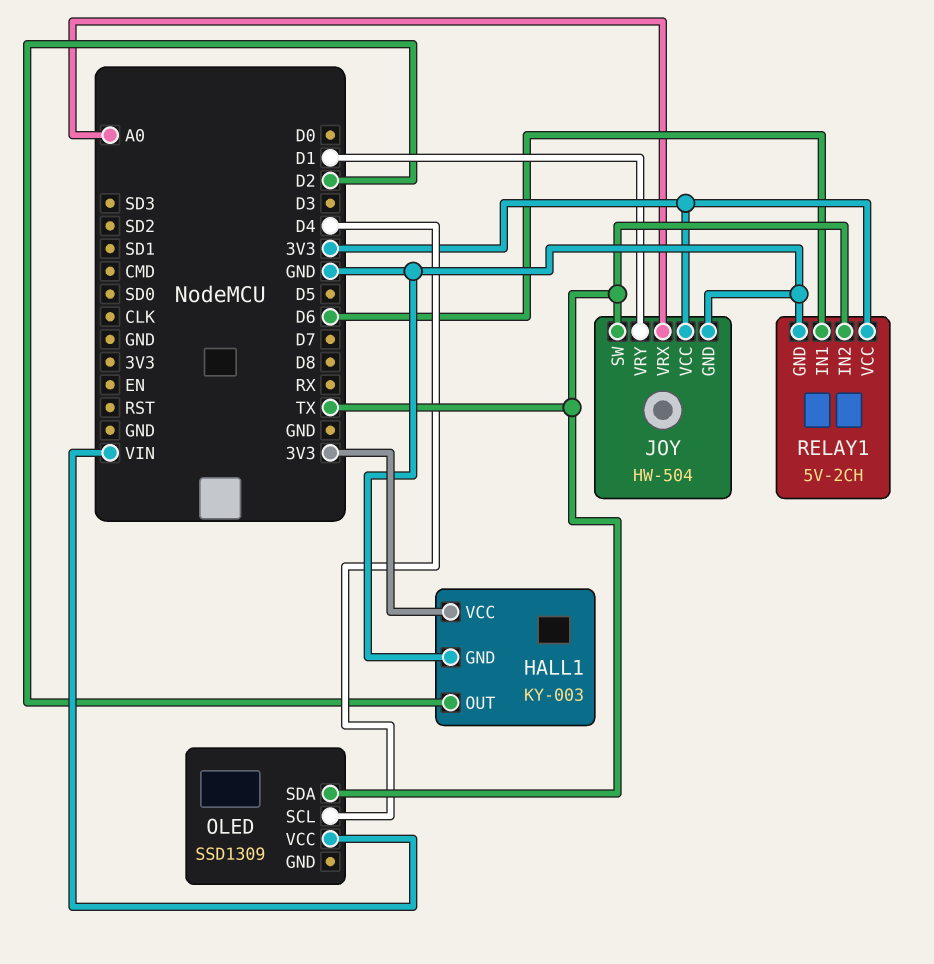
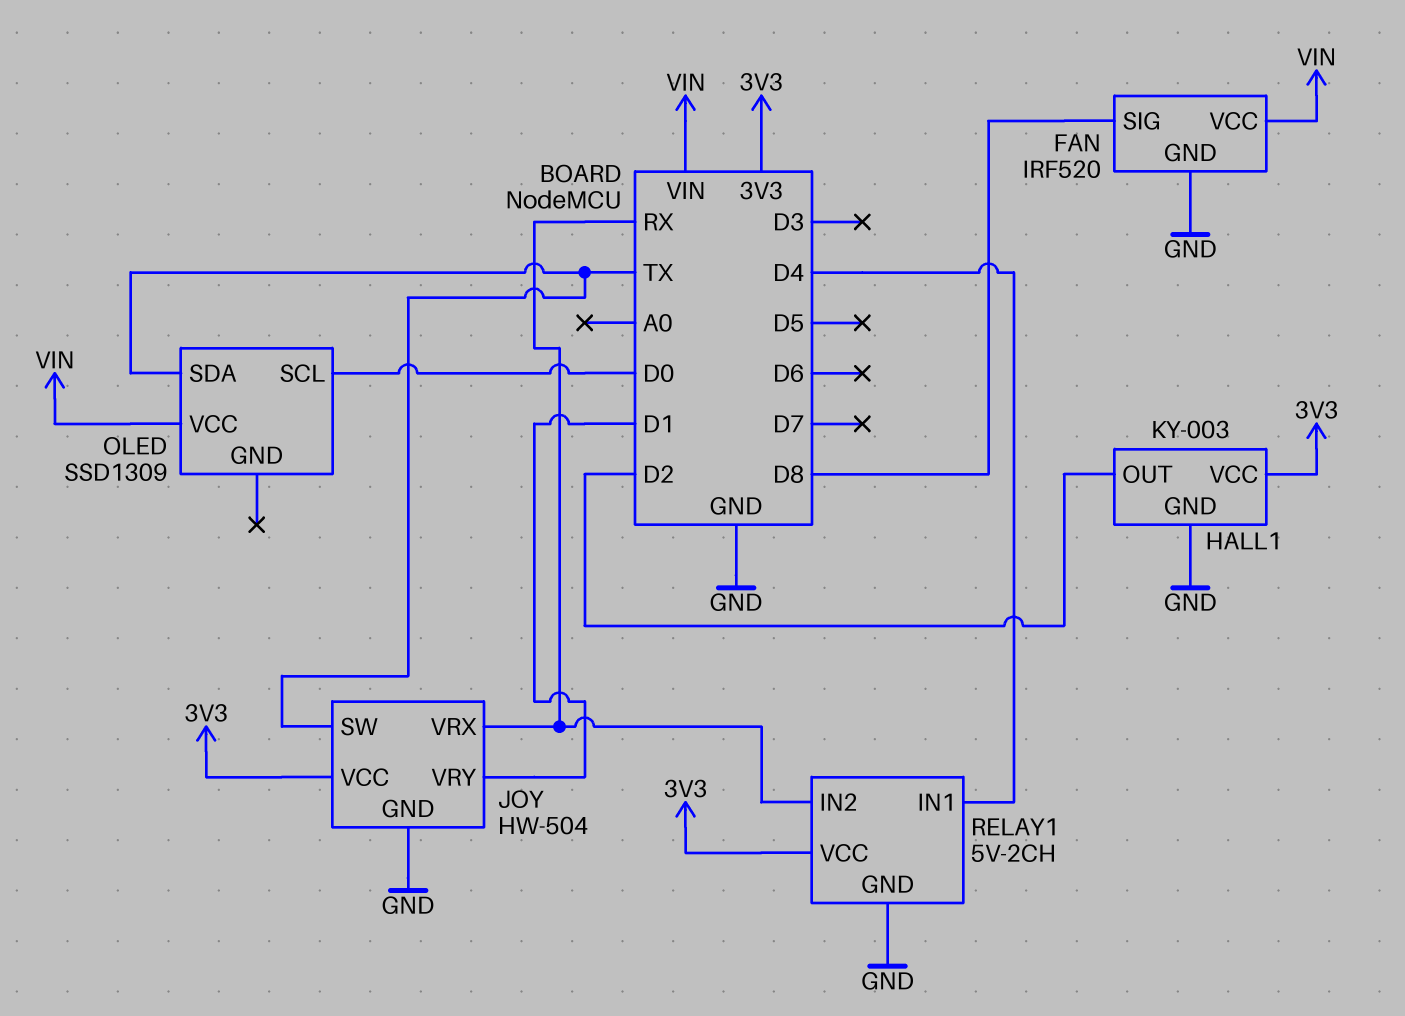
FAN: none -> IRF520
FAN pin GND: none -> GND
FAN pin SIG: none -> D8
FAN pin VCC: none -> VIN
JOY pin VRX: A0 -> RX
OLED pin SCL: D4 -> D0
RELAY1 pin IN1: D6 -> D4
RELAY1 pin IN2: TX -> RX

